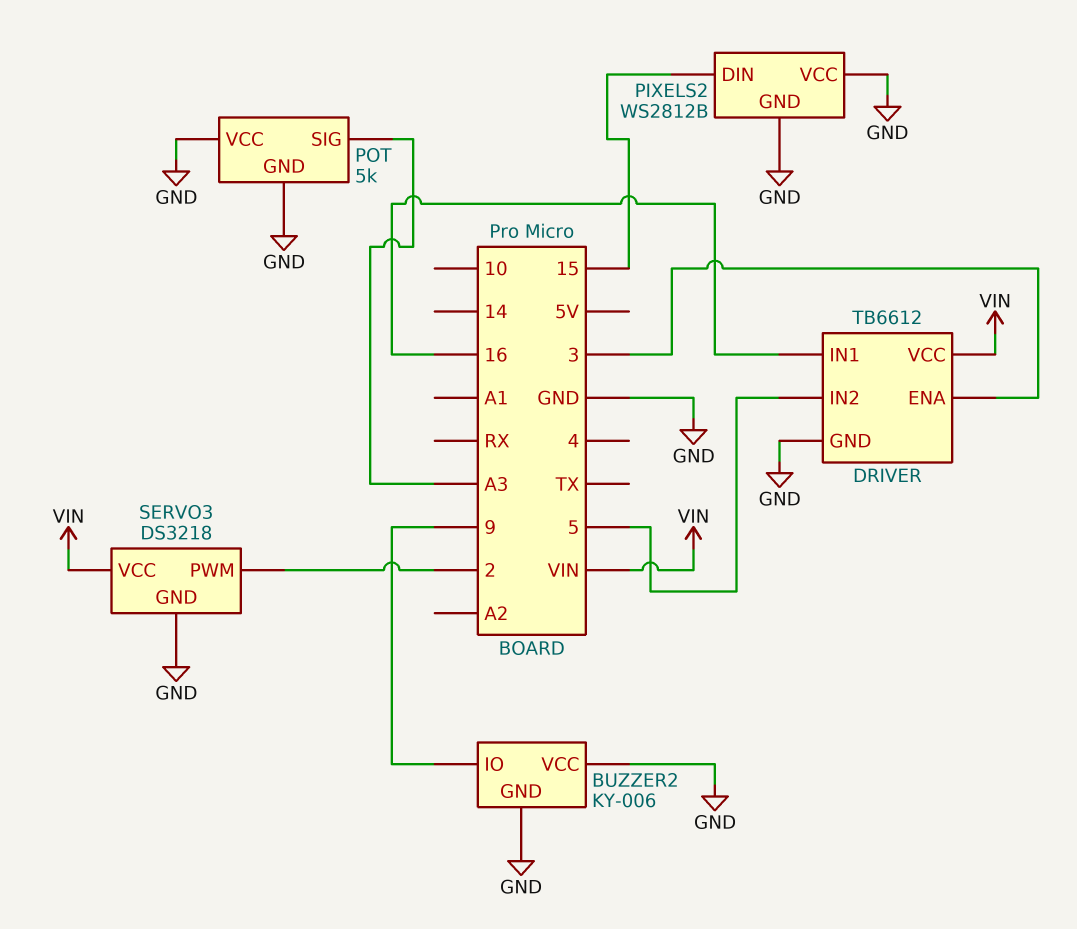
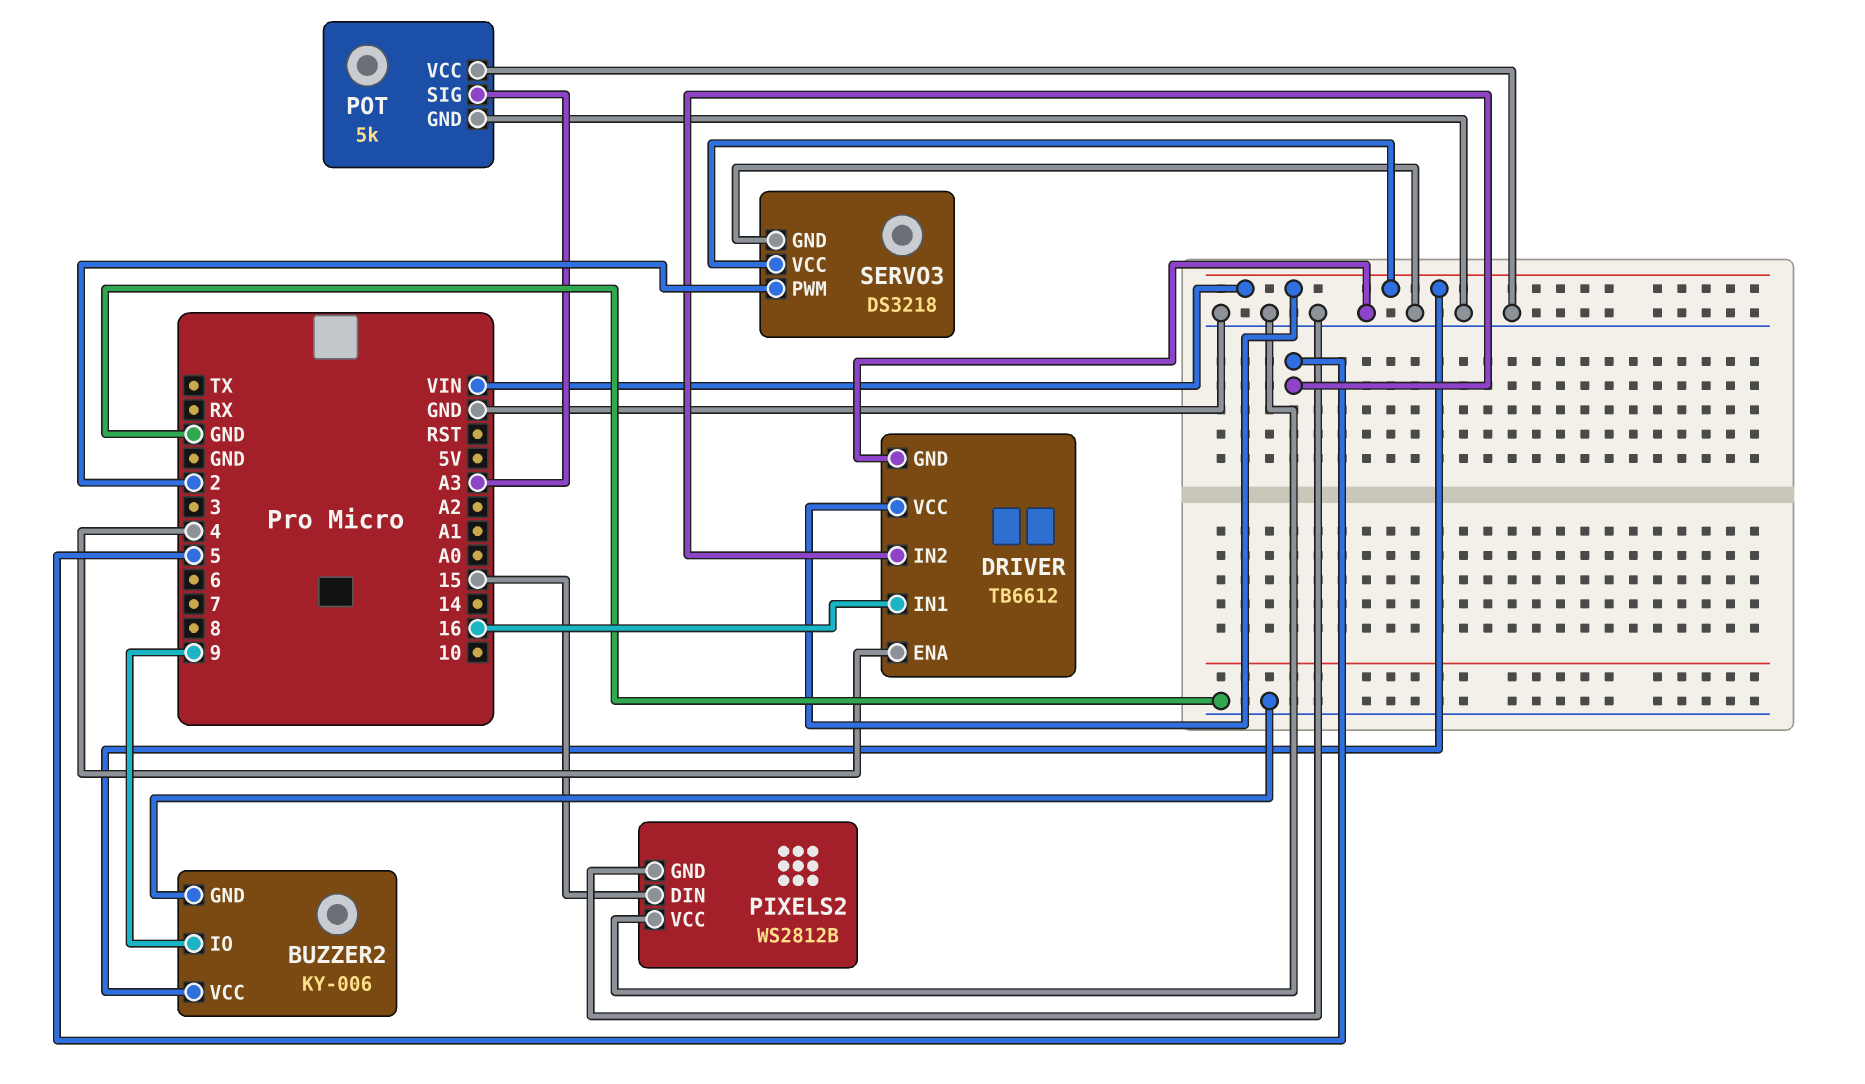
BUZZER2 pin VCC: GND -> VIN
DRIVER pin ENA: 3 -> 4

